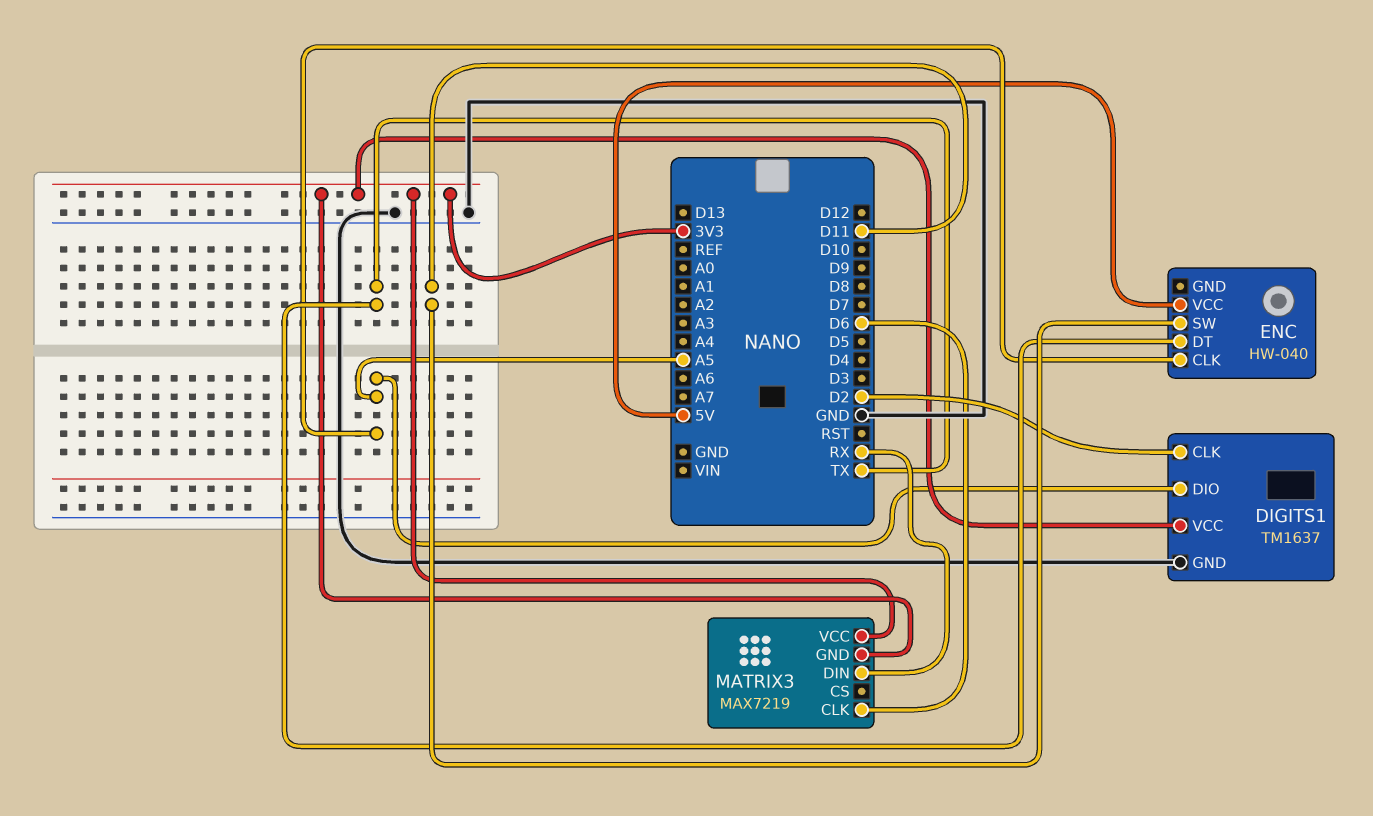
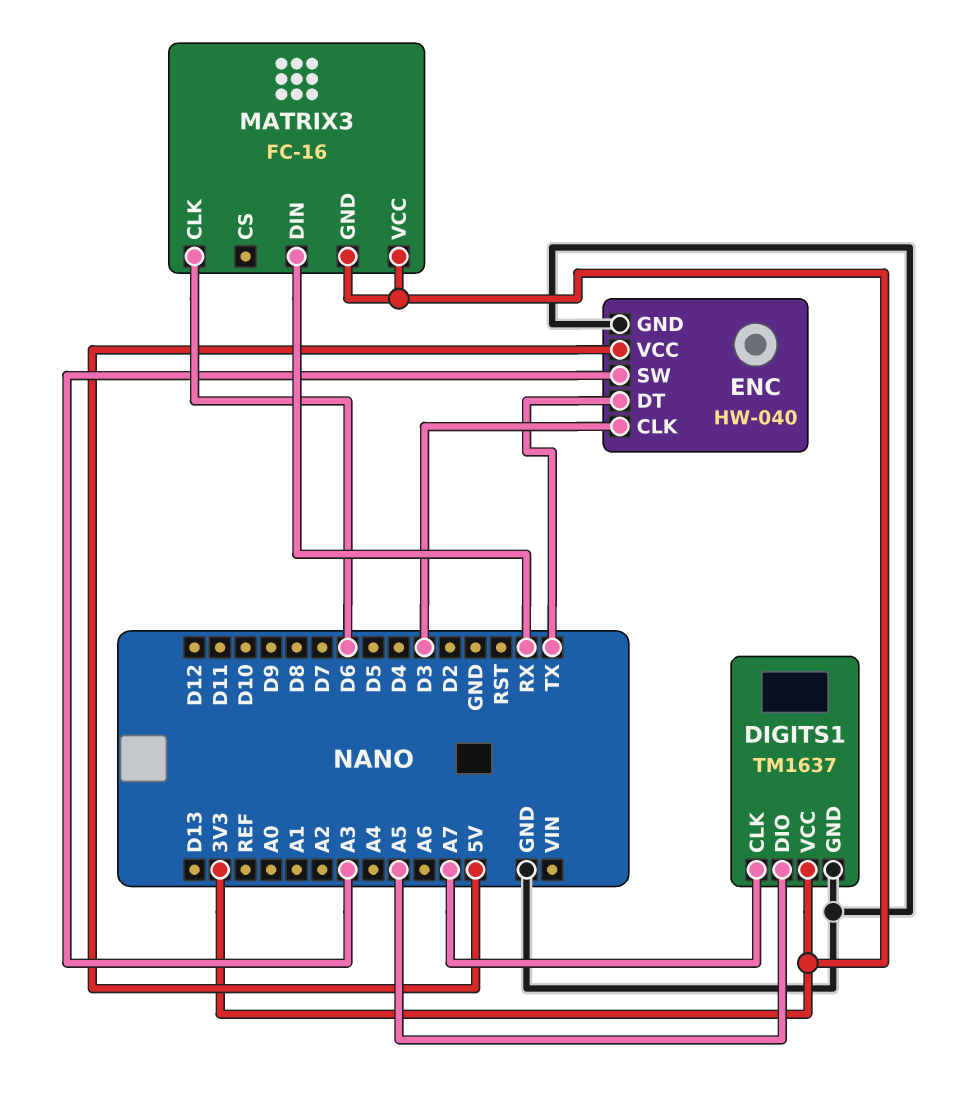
DIGITS1 pin CLK: D2 -> A7
ENC pin CLK: A5 -> D3
ENC pin GND: none -> GND
ENC pin SW: D11 -> A3
MATRIX3: MAX7219 -> FC-16

